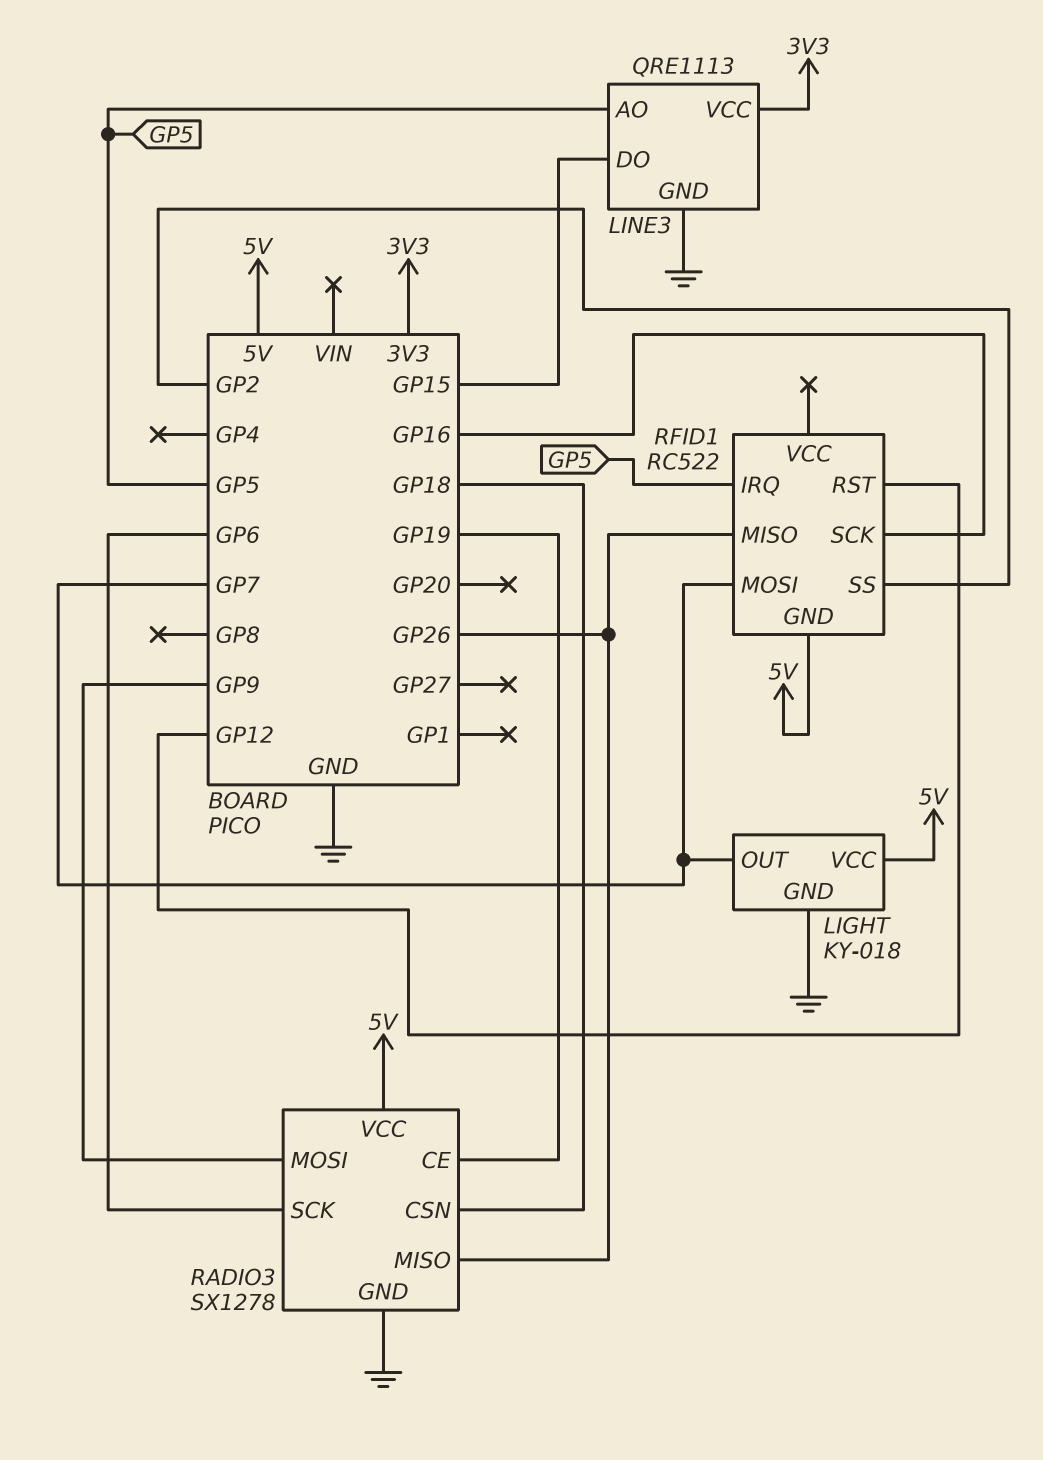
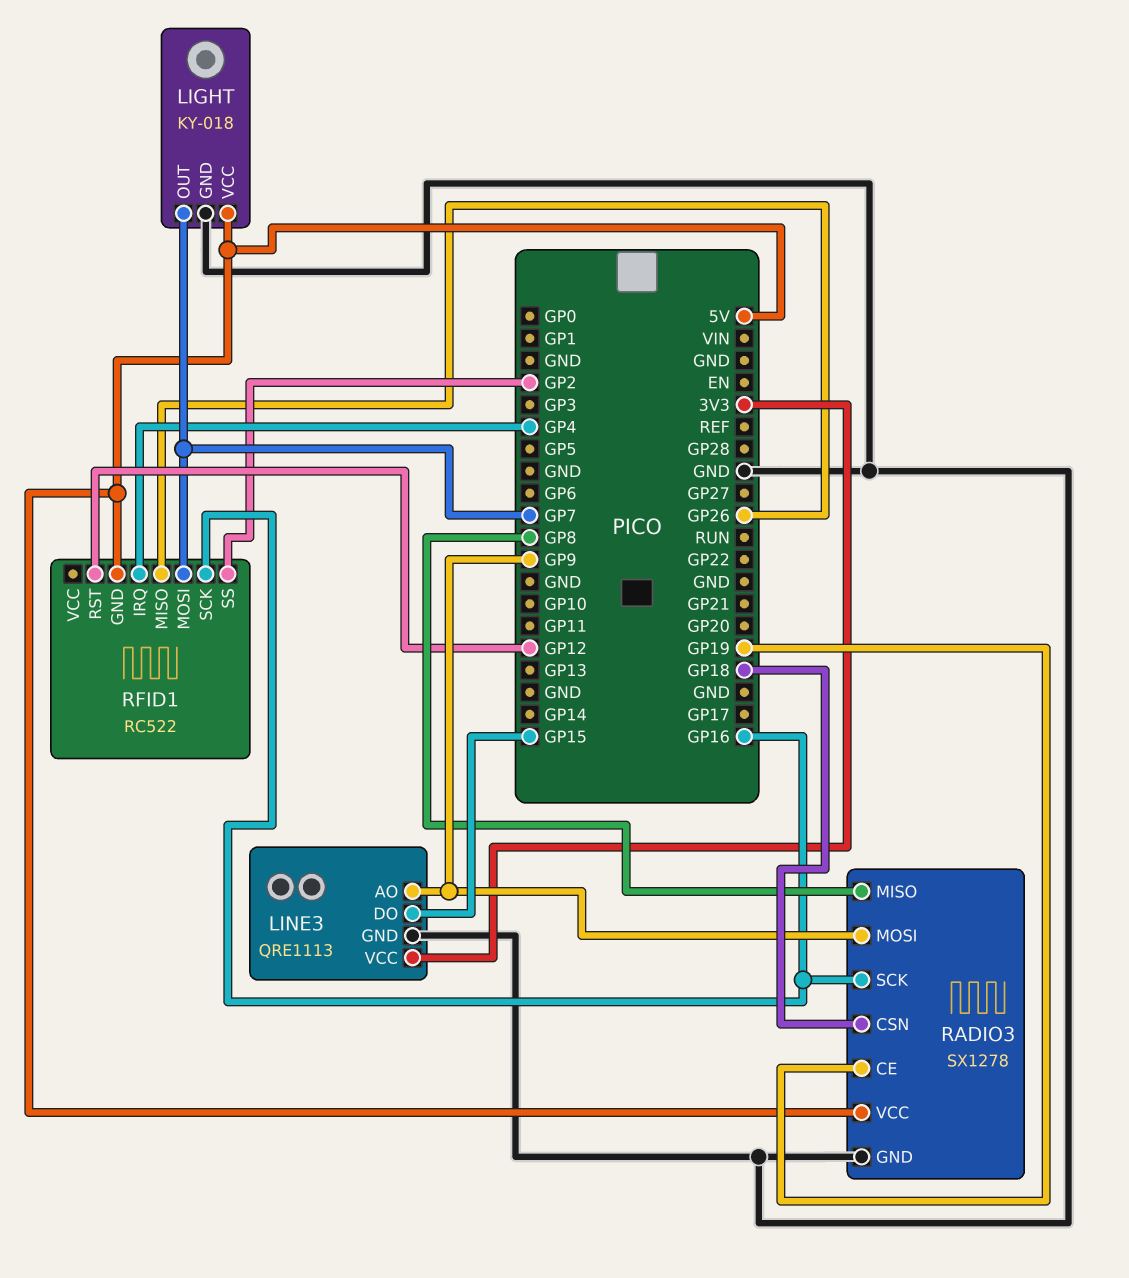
LINE3 pin AO: GP5 -> GP9
RADIO3 pin MISO: GP26 -> GP8
RADIO3 pin SCK: GP6 -> GP16
RFID1 pin IRQ: GP5 -> GP4

